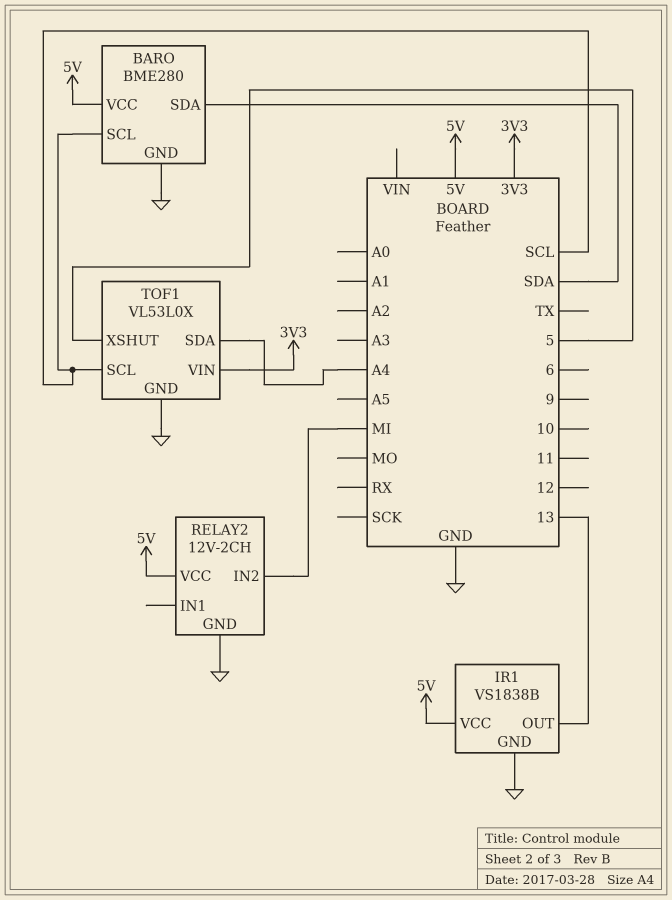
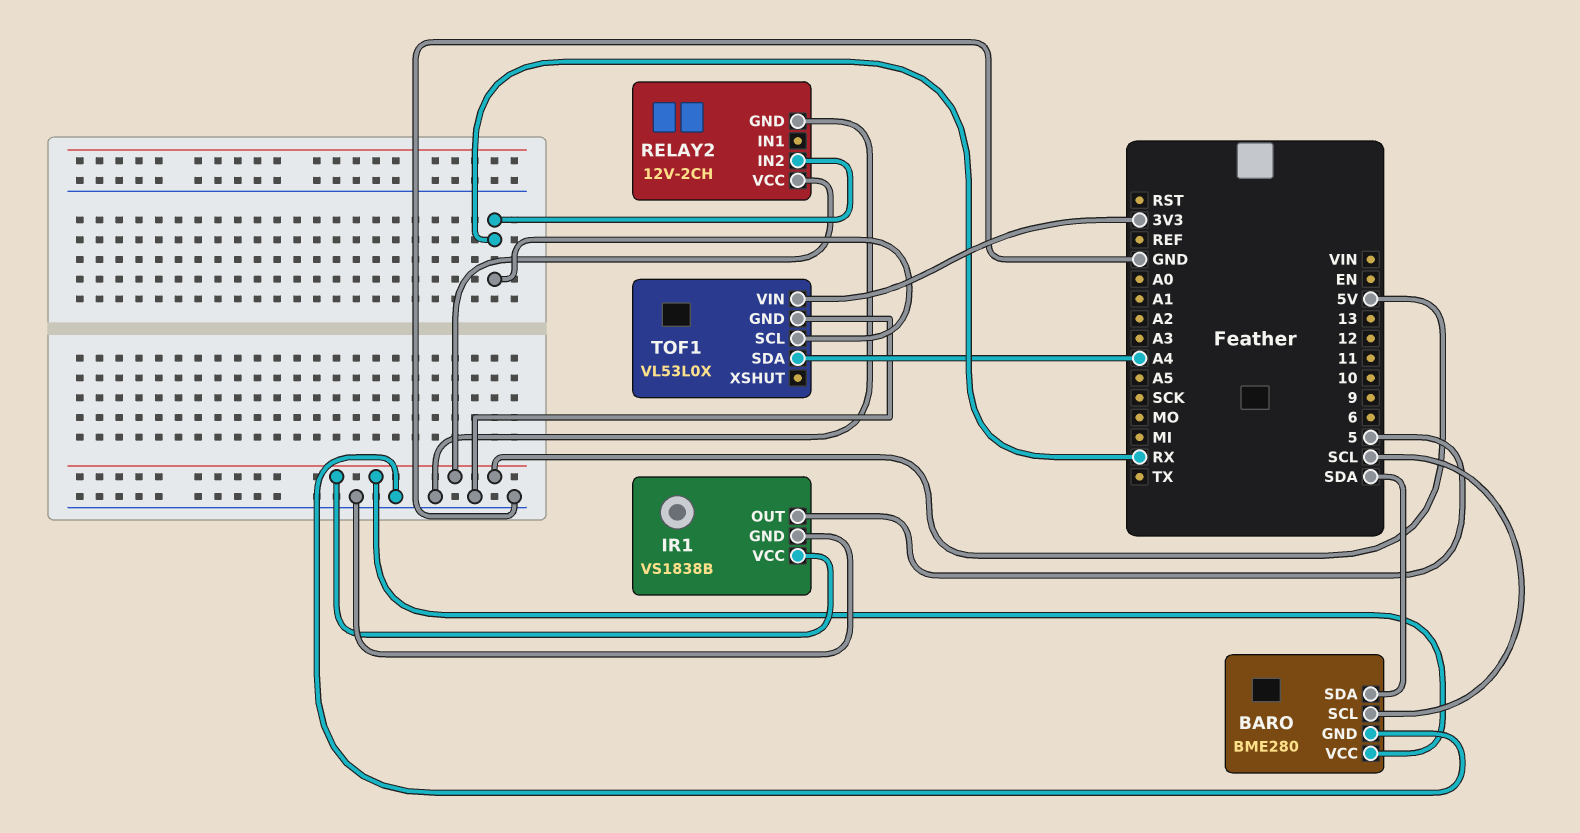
IR1 pin OUT: 13 -> 5
RELAY2 pin IN2: MI -> RX
TOF1 pin SCL: SCL -> RX
TOF1 pin XSHUT: 5 -> none

